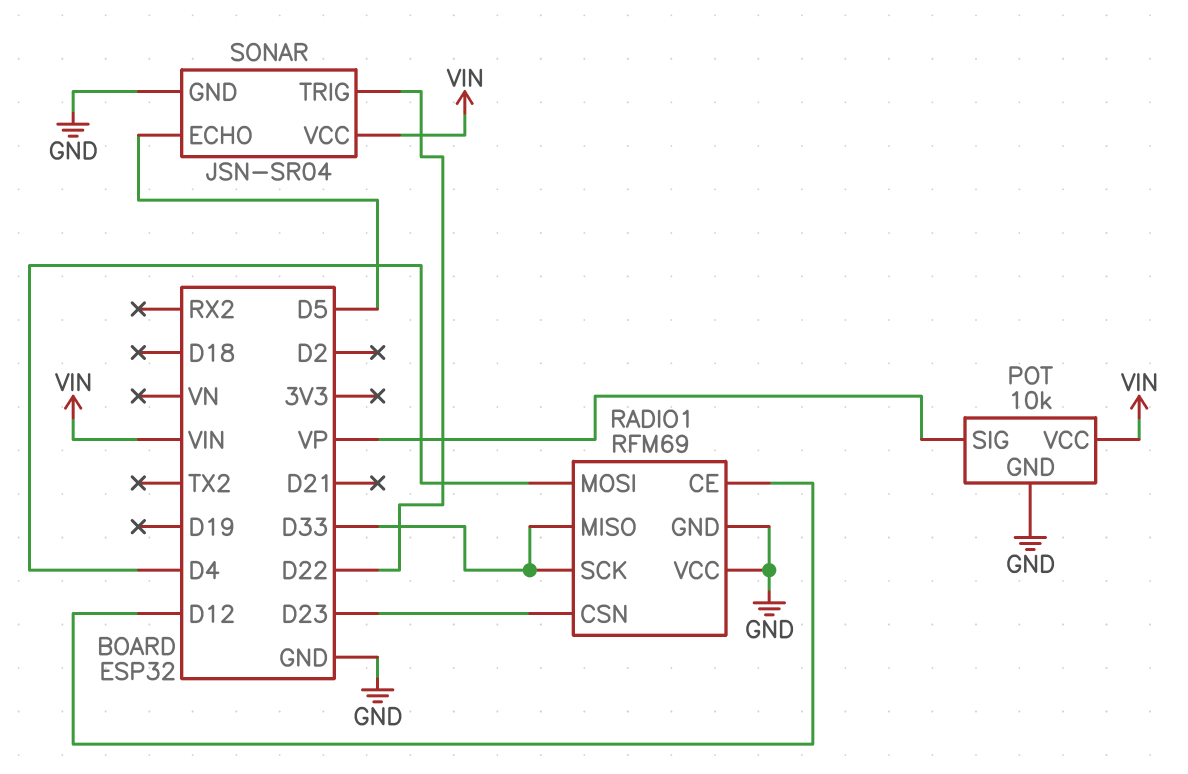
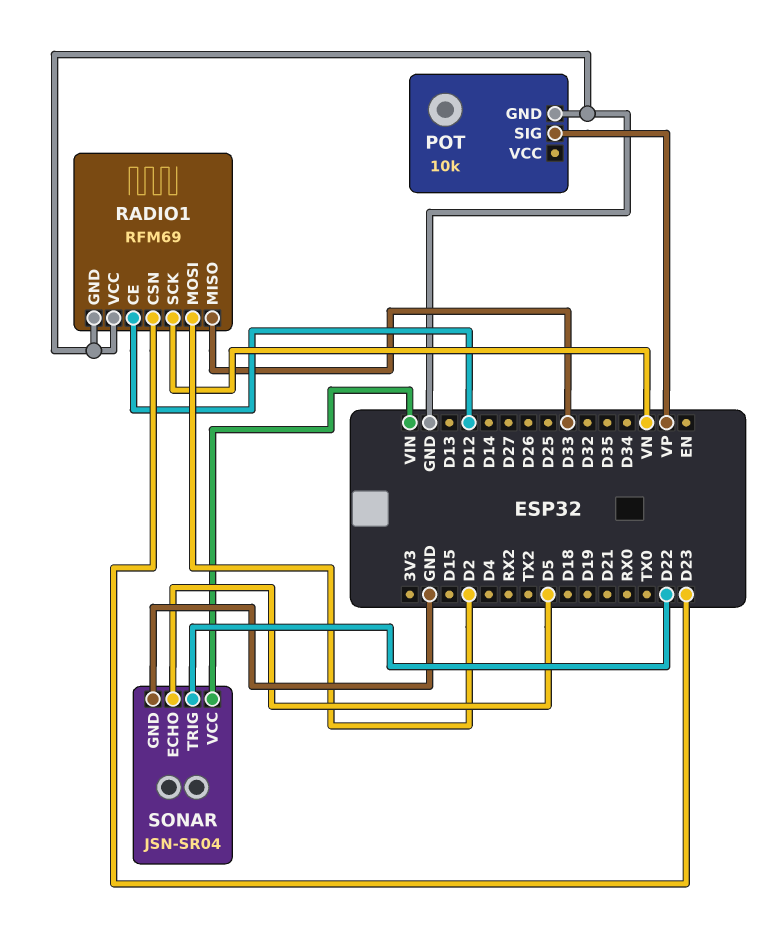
POT pin VCC: VIN -> none
RADIO1 pin MOSI: D4 -> D2
RADIO1 pin SCK: D33 -> VN

